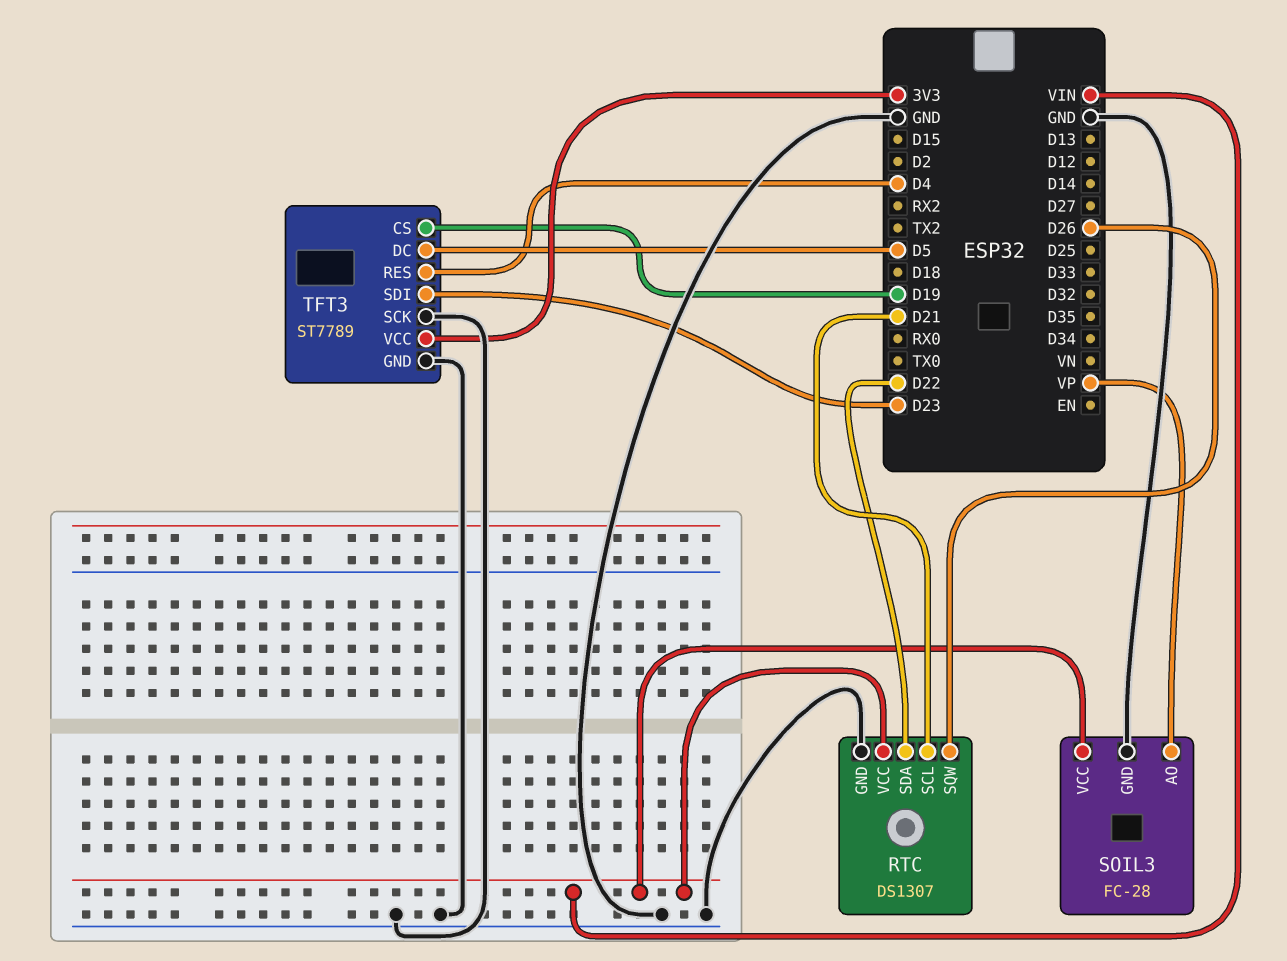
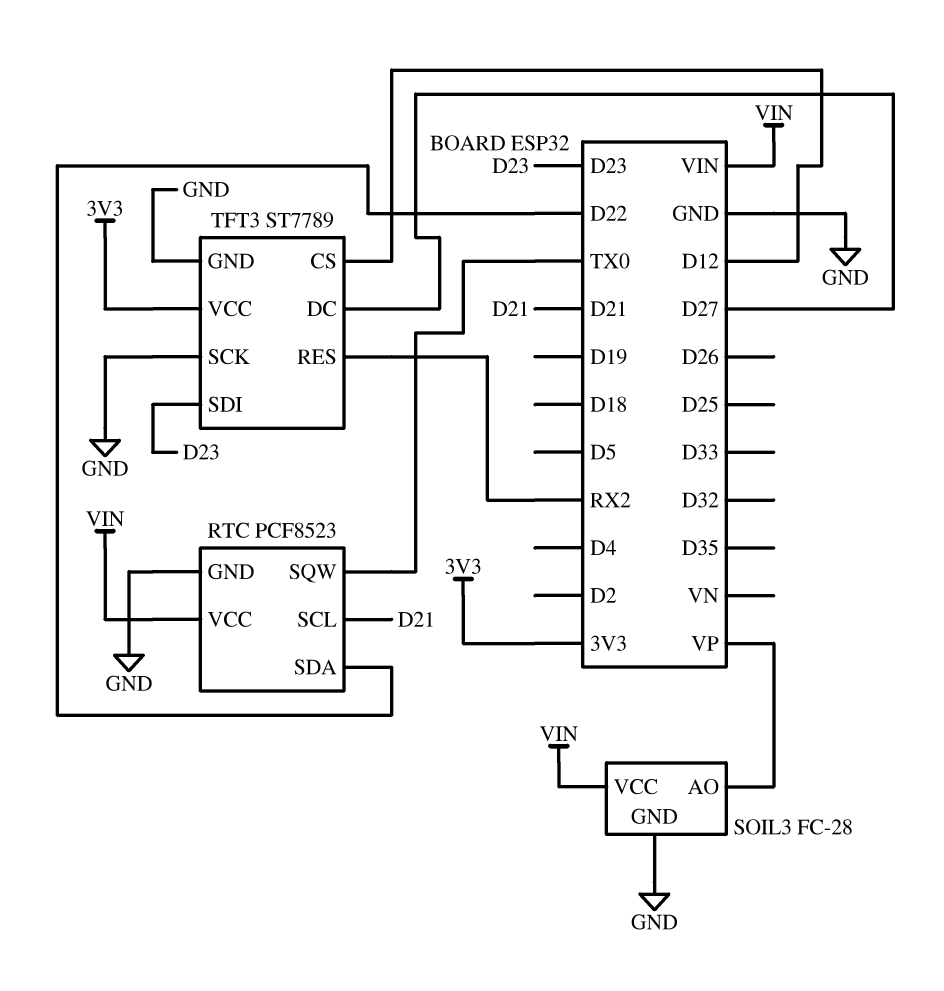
RTC: DS1307 -> PCF8523
RTC pin SQW: D26 -> TX0
TFT3 pin CS: D19 -> D12
TFT3 pin DC: D5 -> D27
TFT3 pin RES: D4 -> RX2

